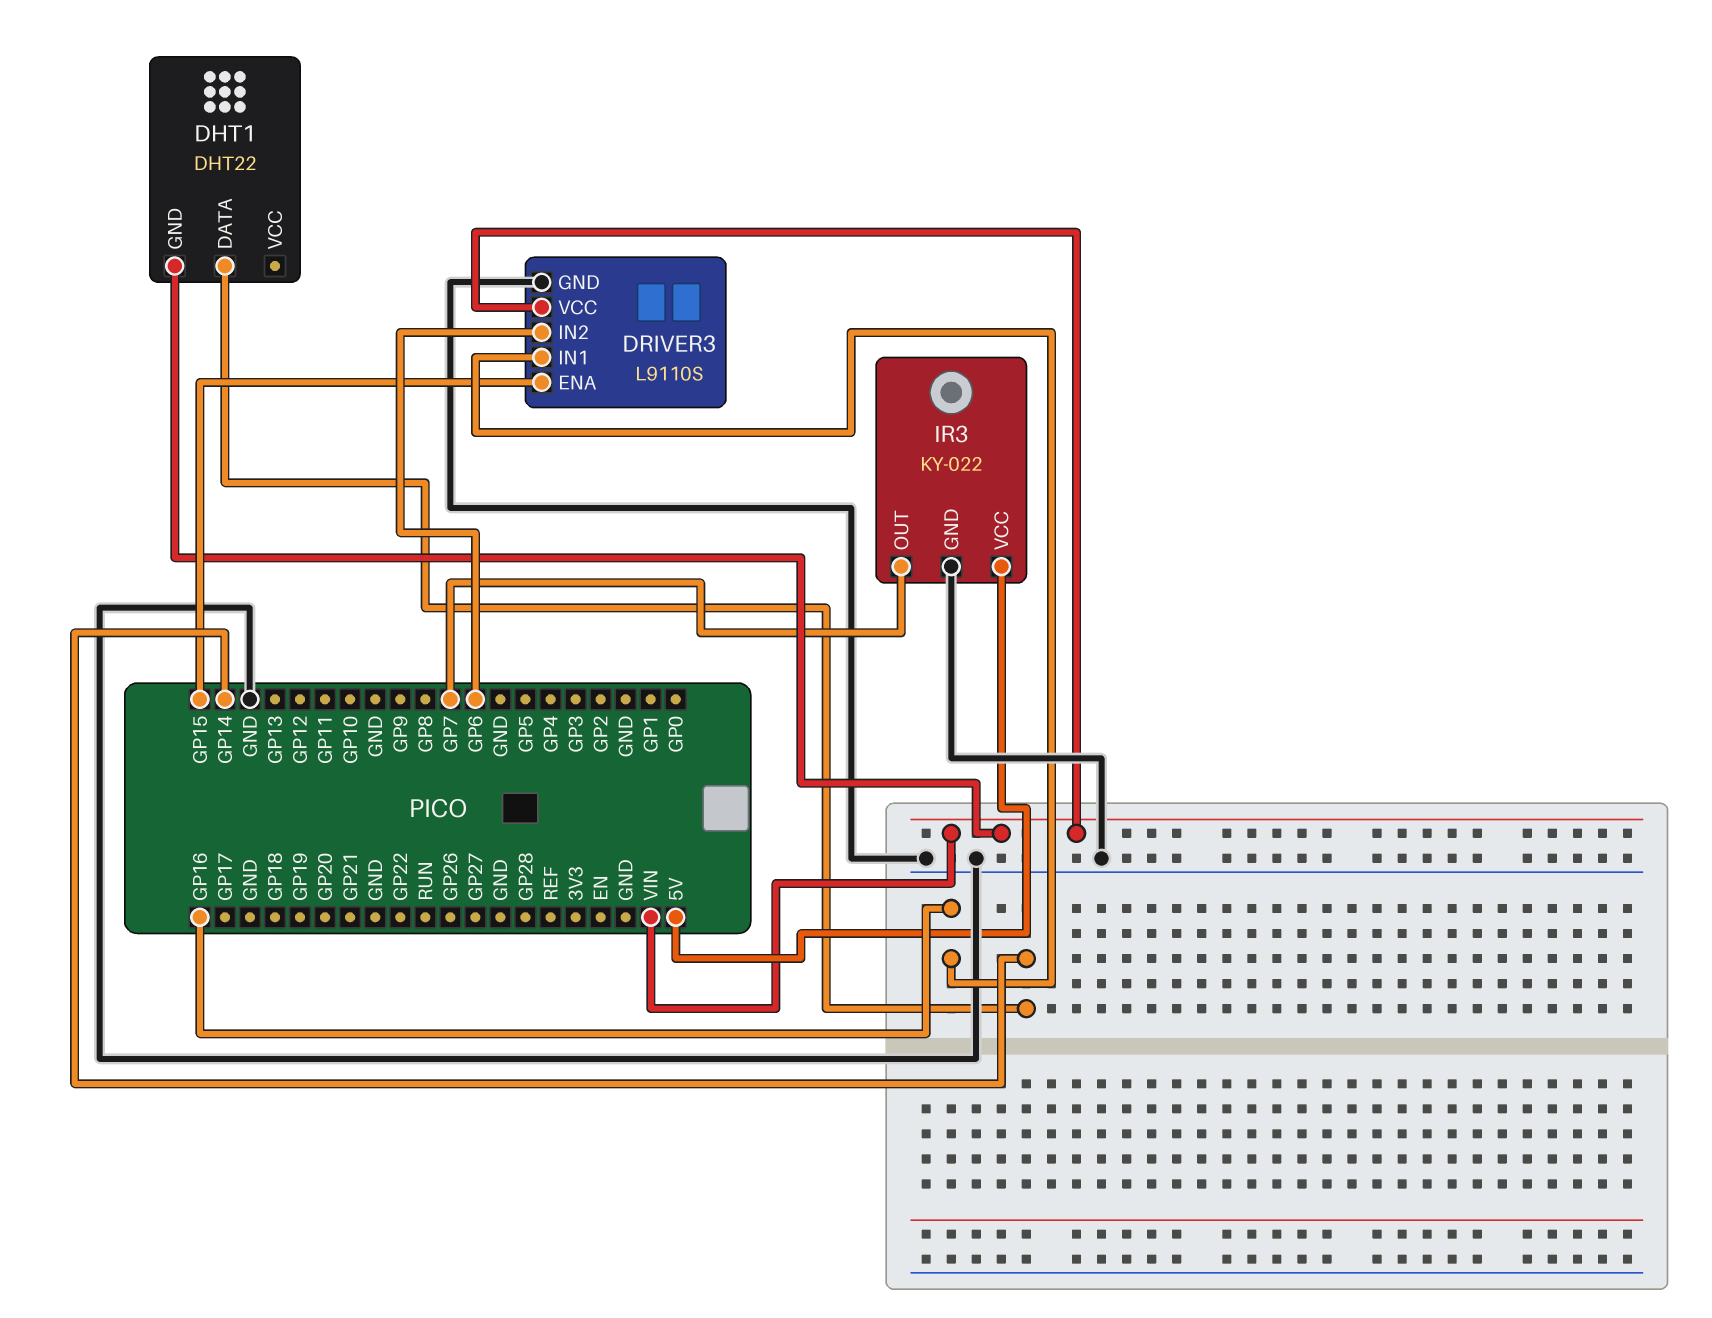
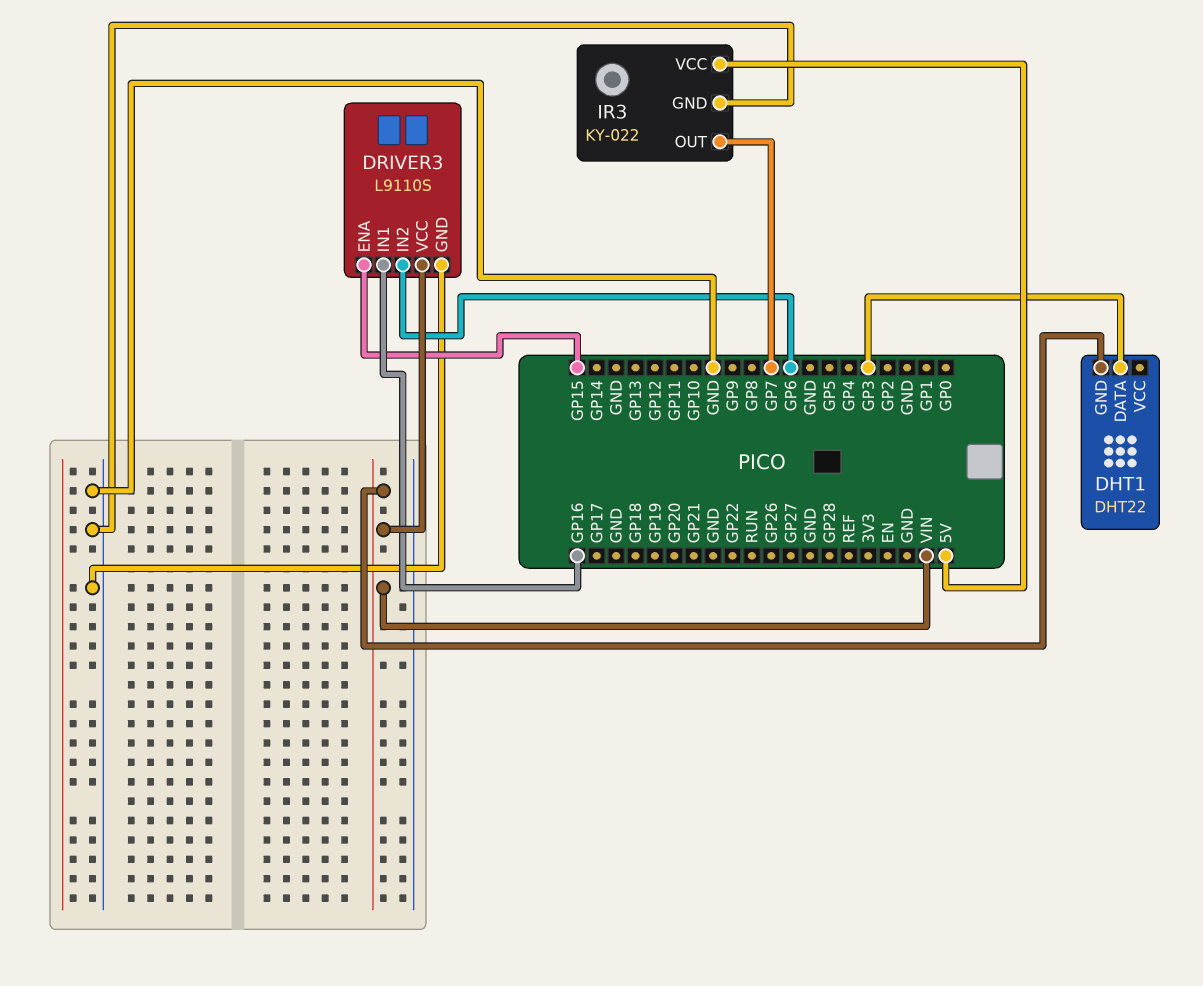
DHT1 pin DATA: GP14 -> GP3

